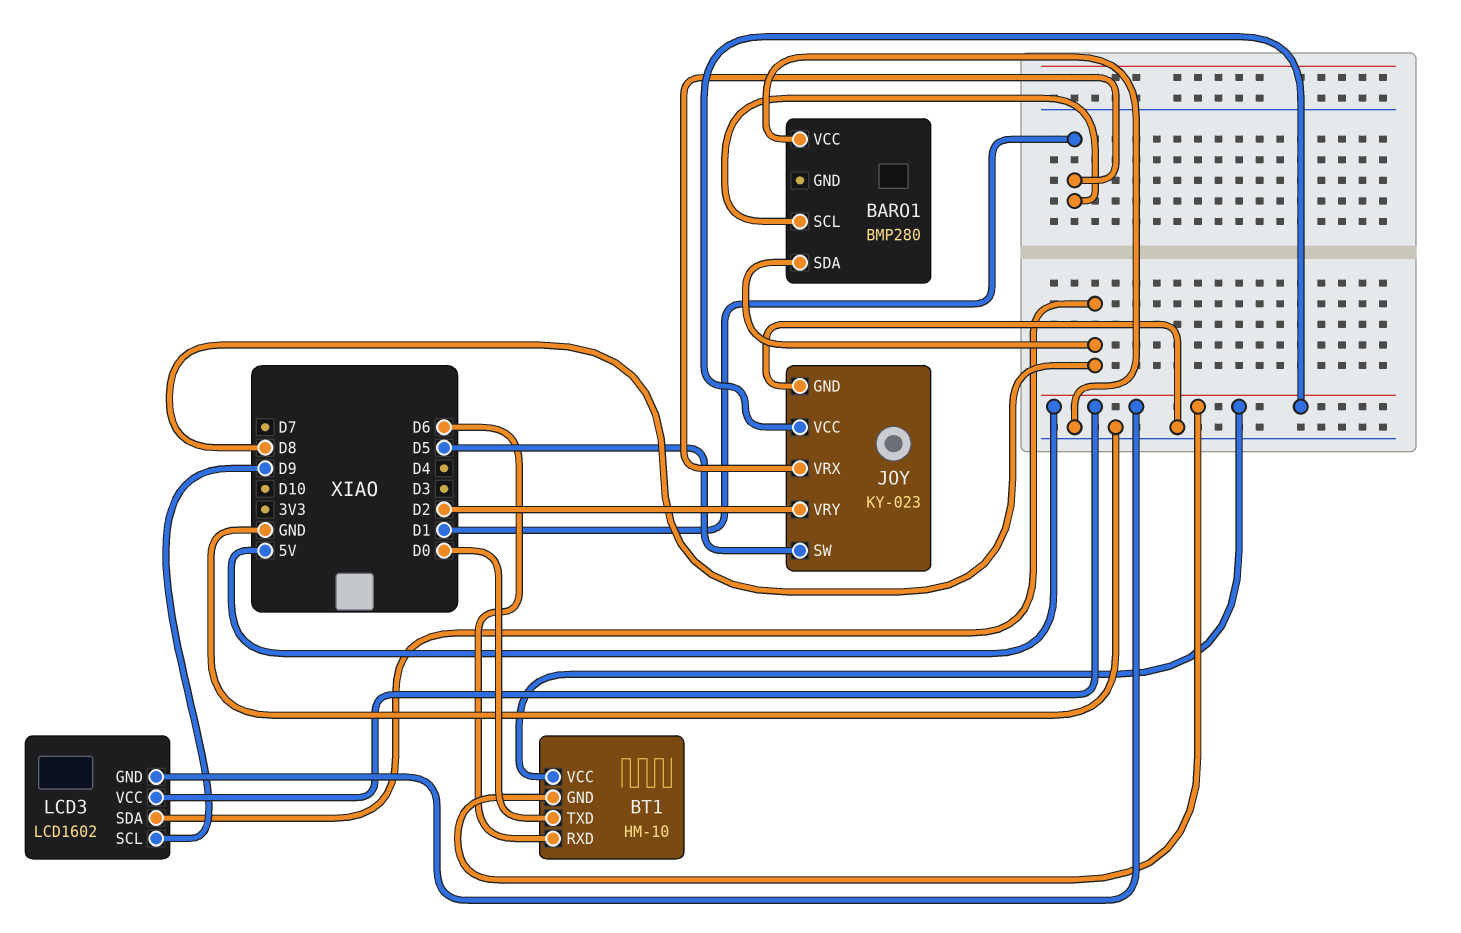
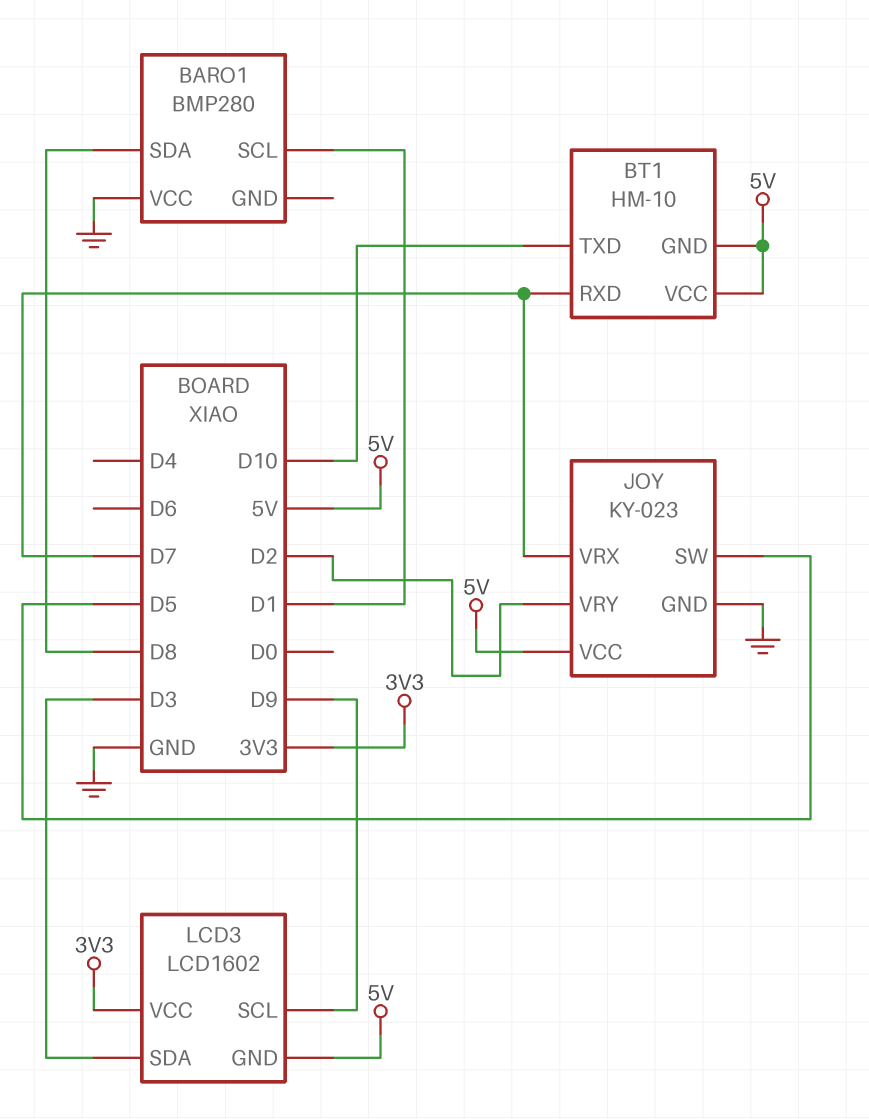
BT1 pin RXD: D6 -> D7
BT1 pin TXD: D0 -> D10
JOY pin VRX: D1 -> D7
LCD3 pin SDA: D8 -> D3
LCD3 pin VCC: 5V -> 3V3

